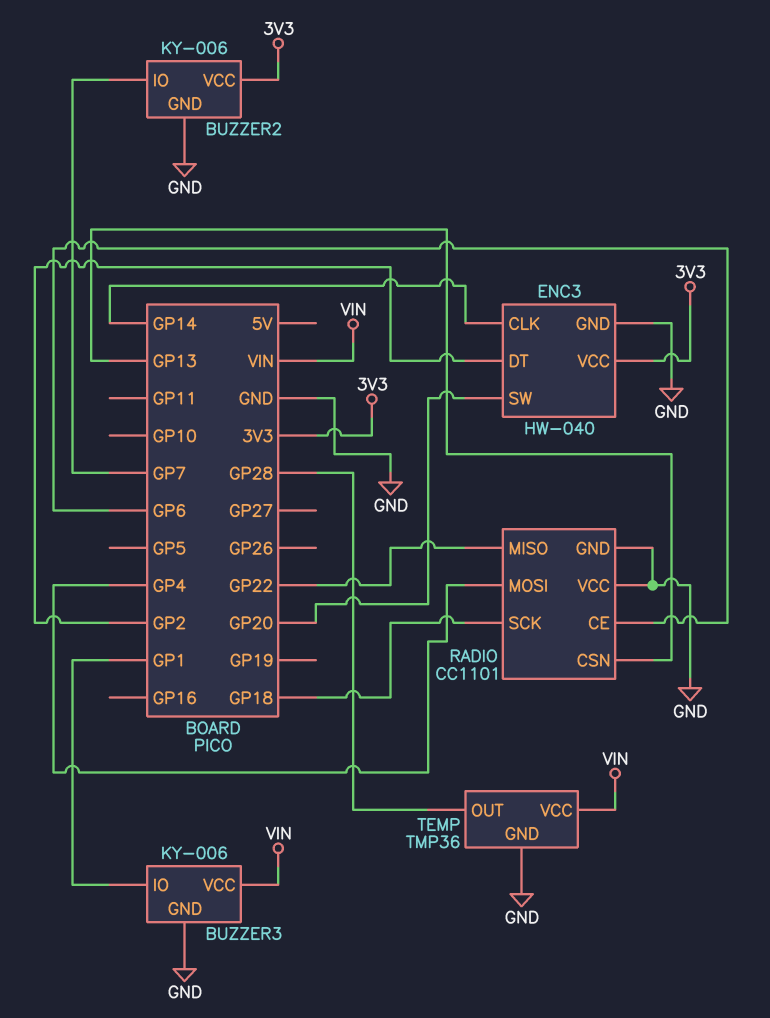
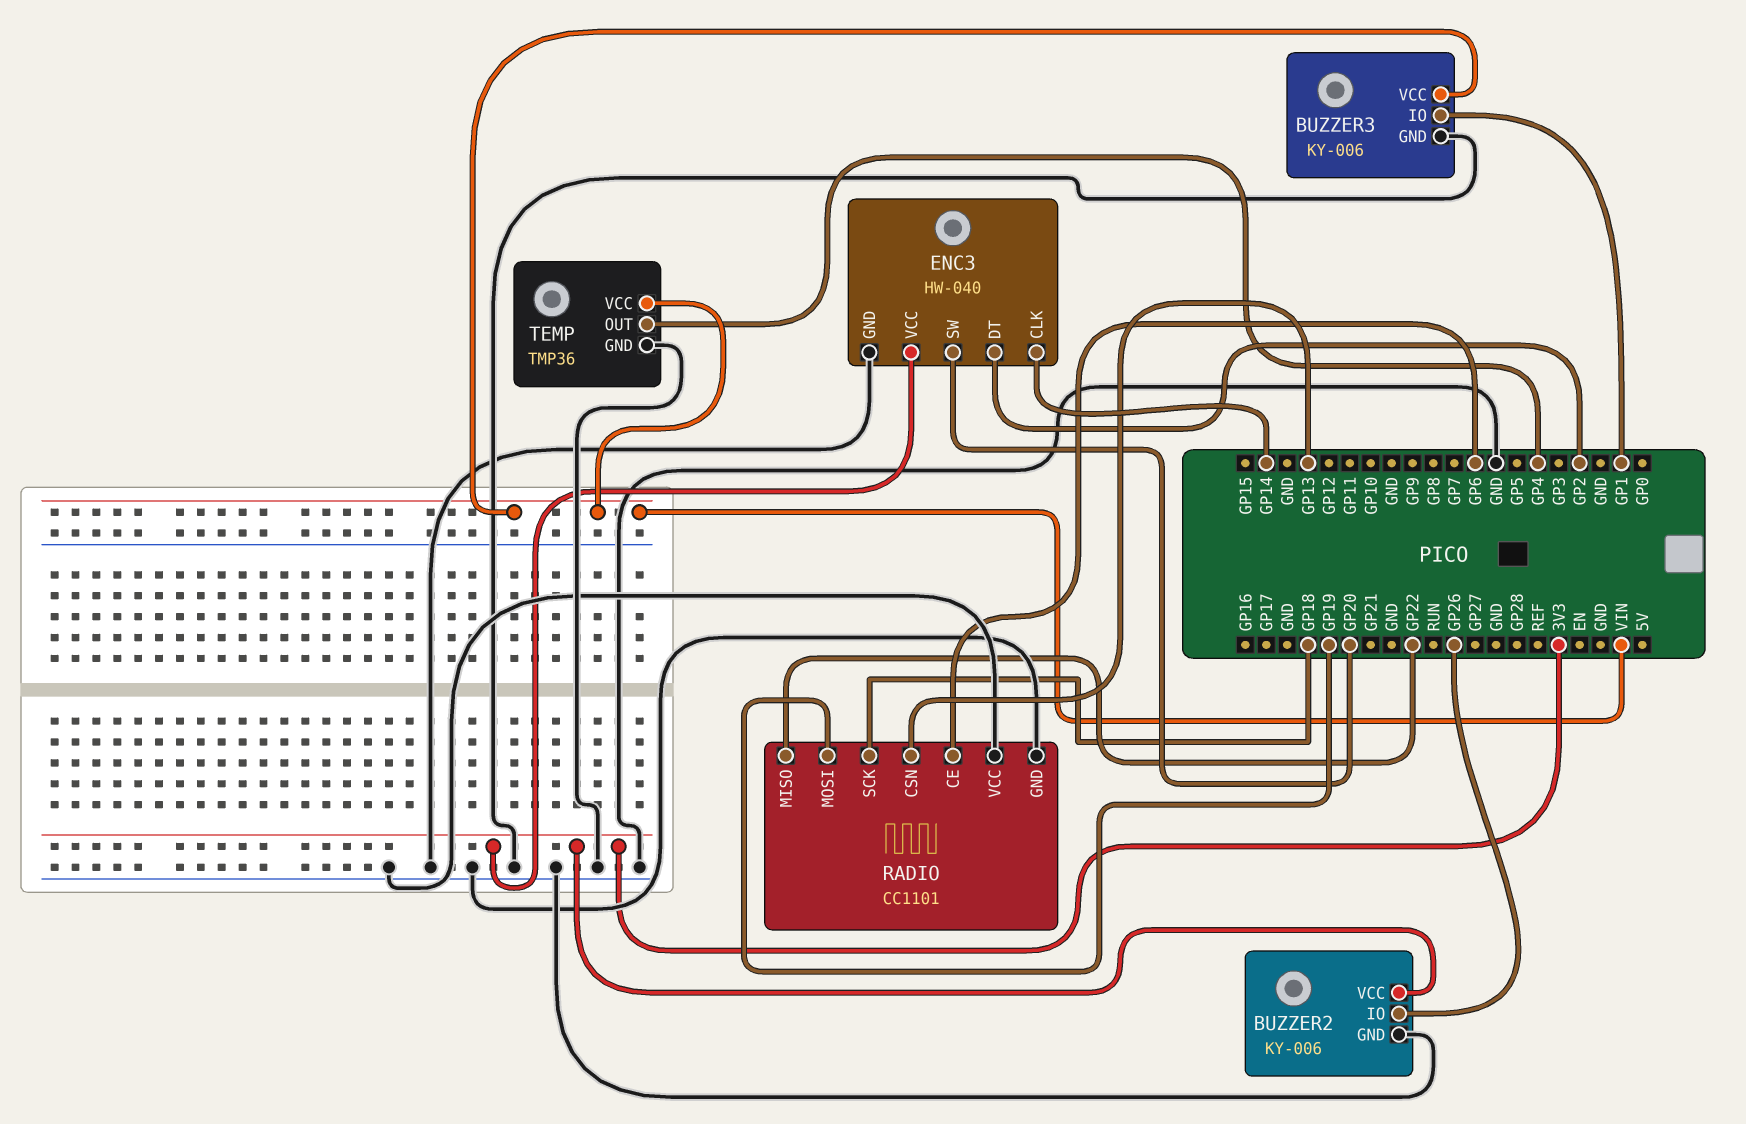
BUZZER2 pin IO: GP7 -> GP26
RADIO pin MOSI: GP4 -> GP19
TEMP pin OUT: GP28 -> GP4

